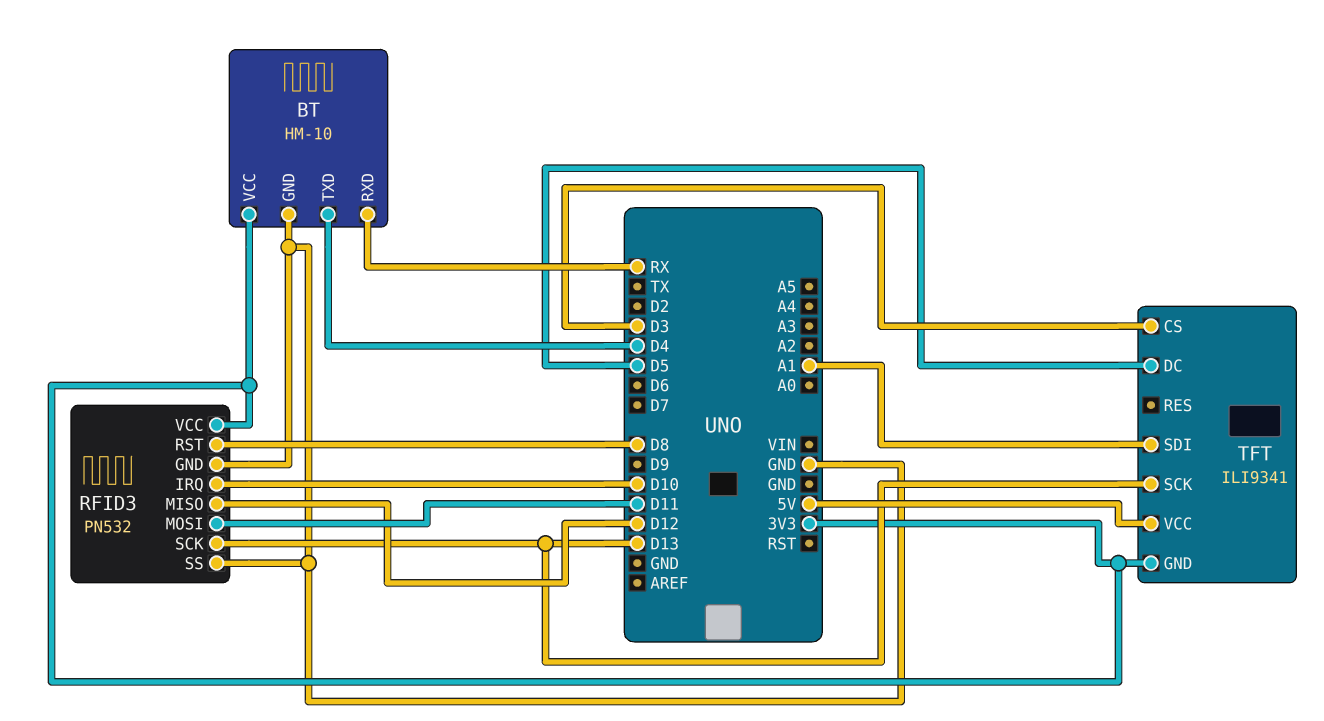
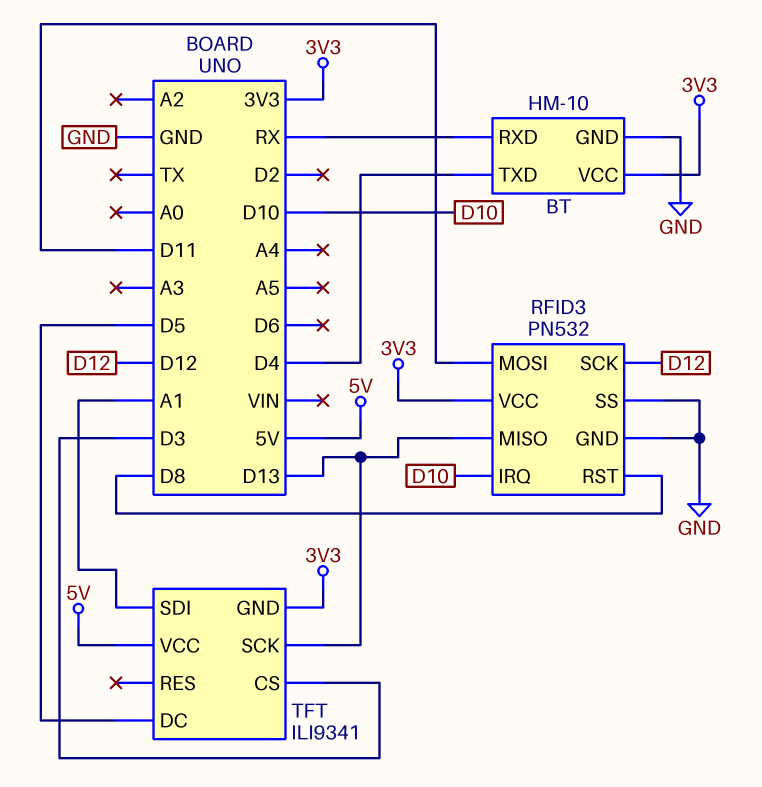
RFID3 pin MISO: D12 -> D13
RFID3 pin SCK: D13 -> D12

